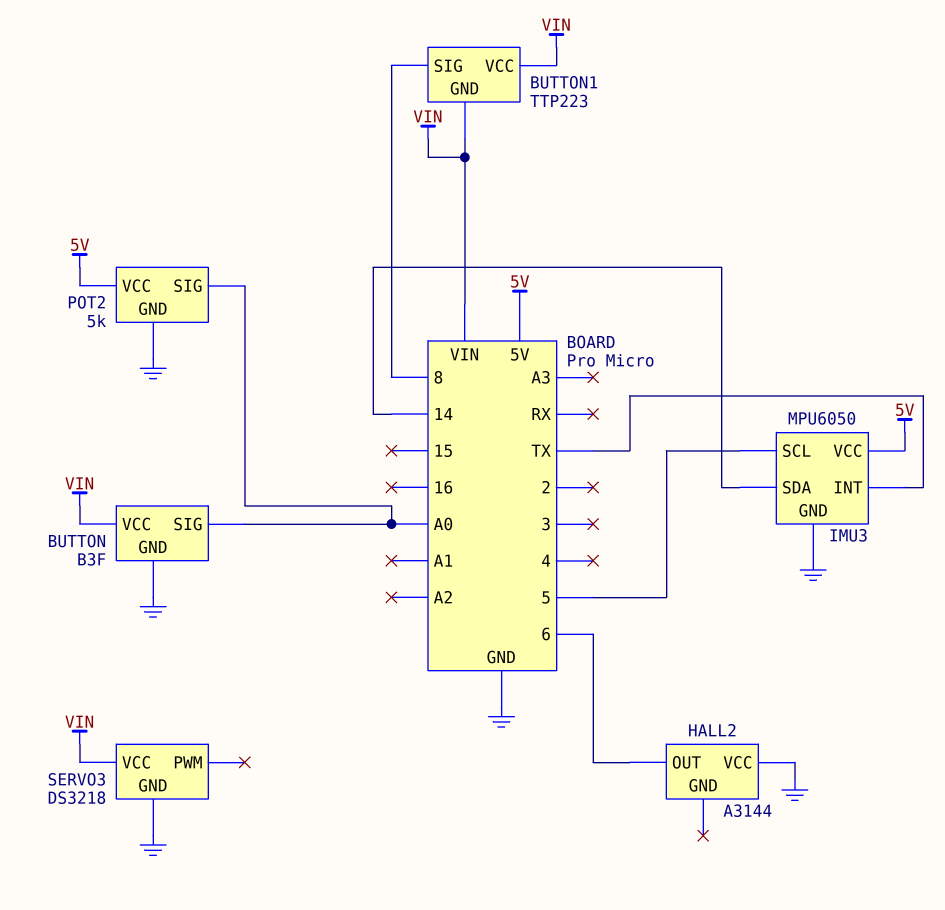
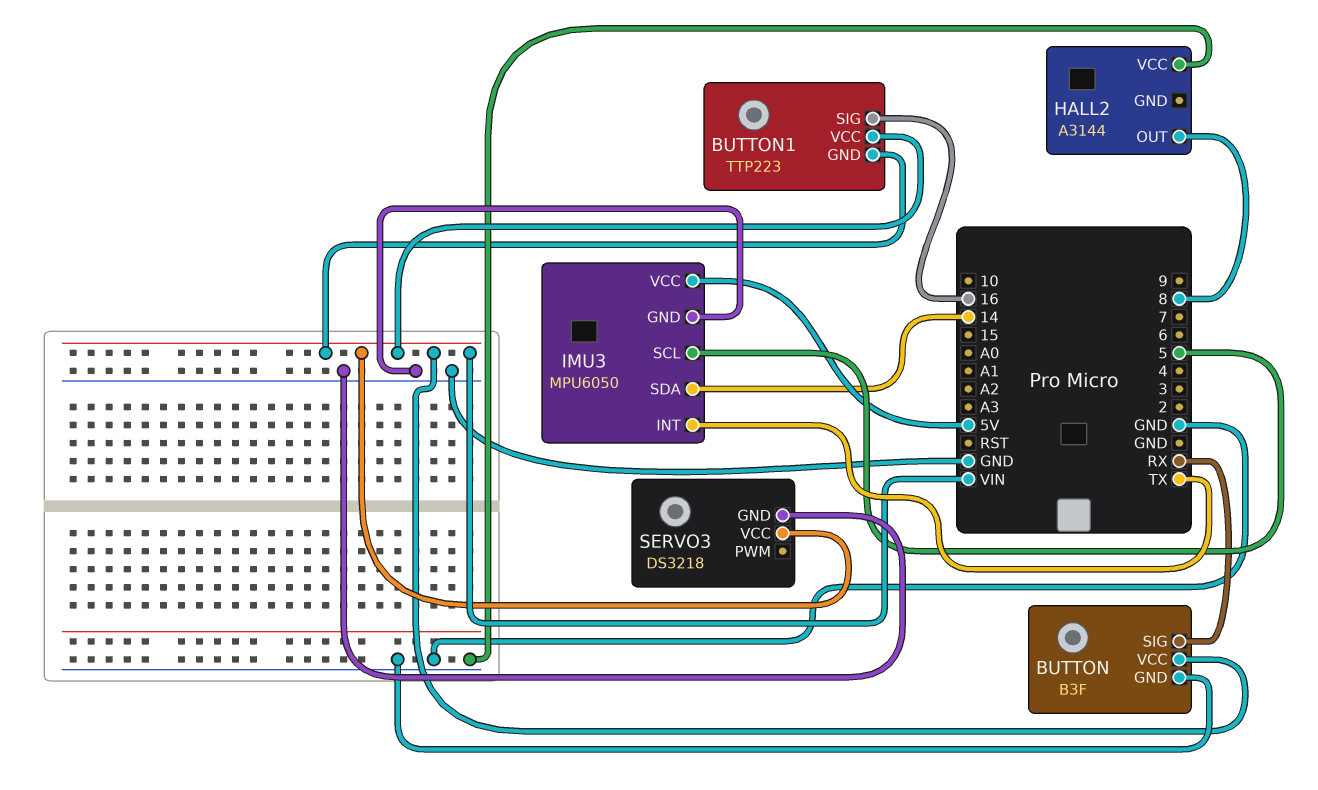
BUTTON pin SIG: A0 -> RX
BUTTON1 pin SIG: 8 -> 16
HALL2 pin OUT: 6 -> 8
POT2: 5k -> none
POT2 pin GND: GND -> none
POT2 pin SIG: A0 -> none
POT2 pin VCC: 5V -> none

